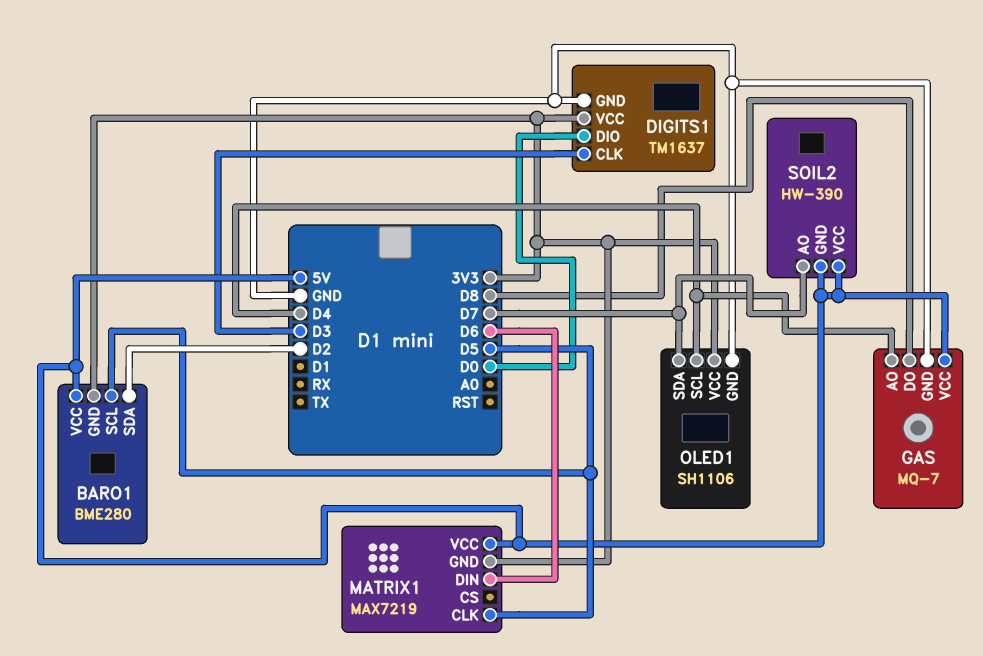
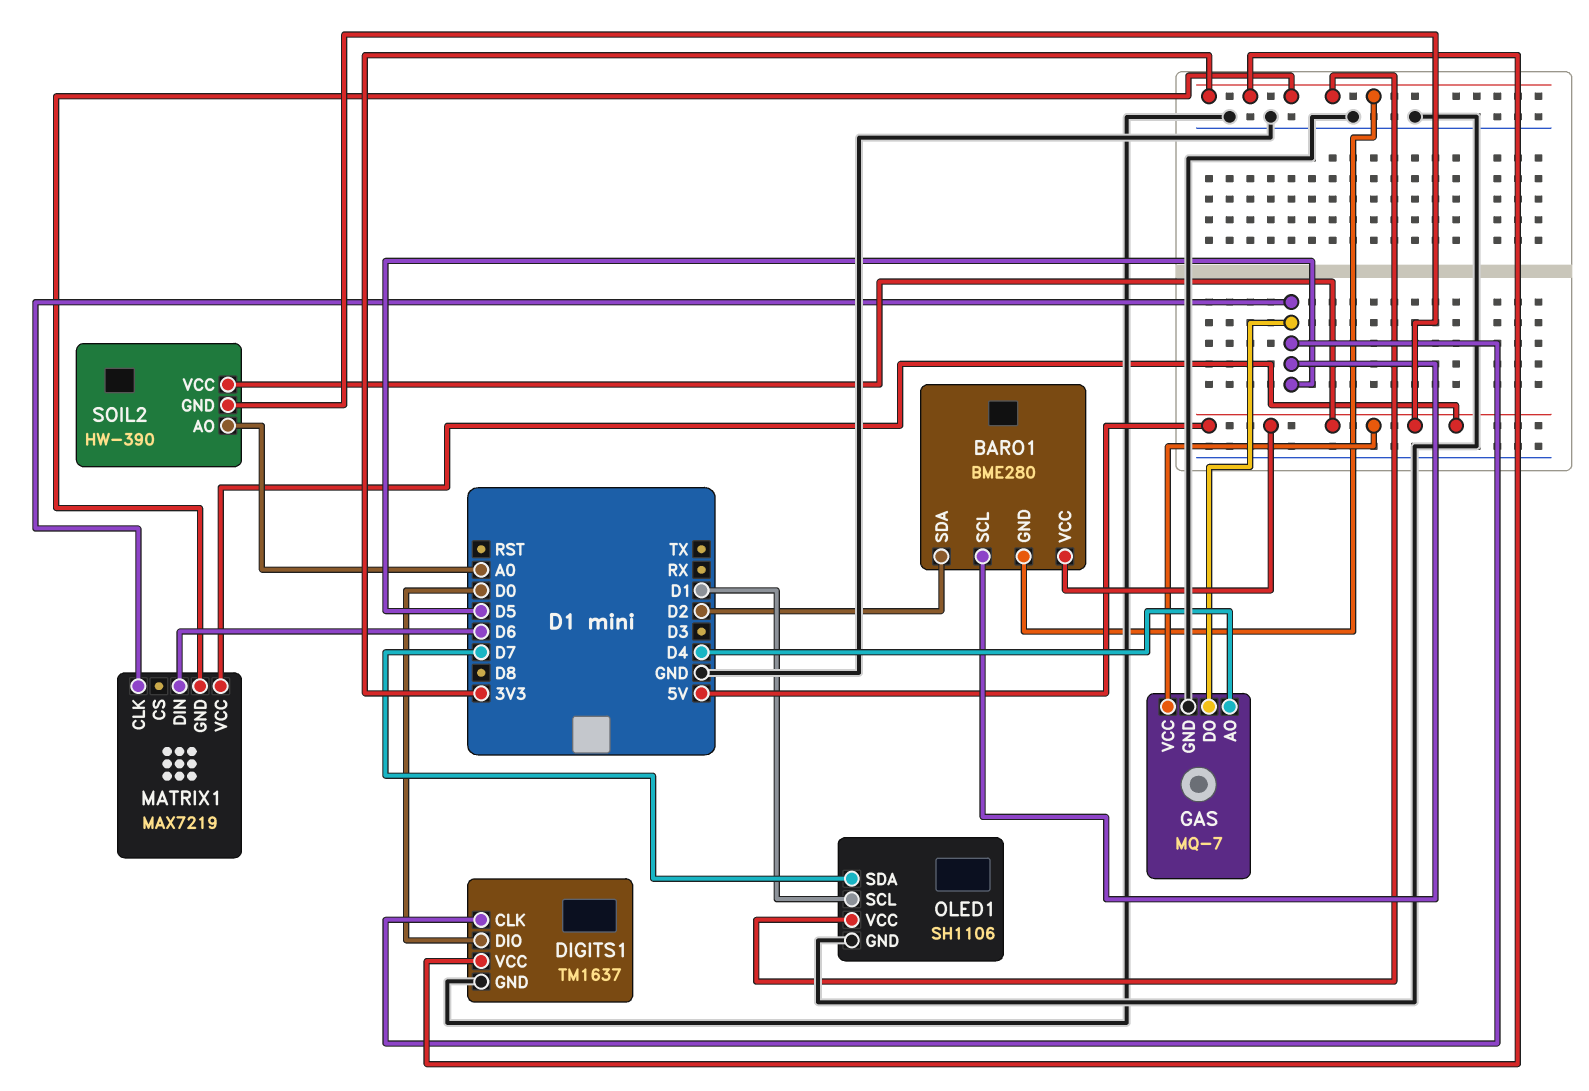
DIGITS1 pin CLK: D3 -> D5
GAS pin DO: D8 -> D5
OLED1 pin SCL: D4 -> D1
SOIL2 pin AO: D7 -> A0

